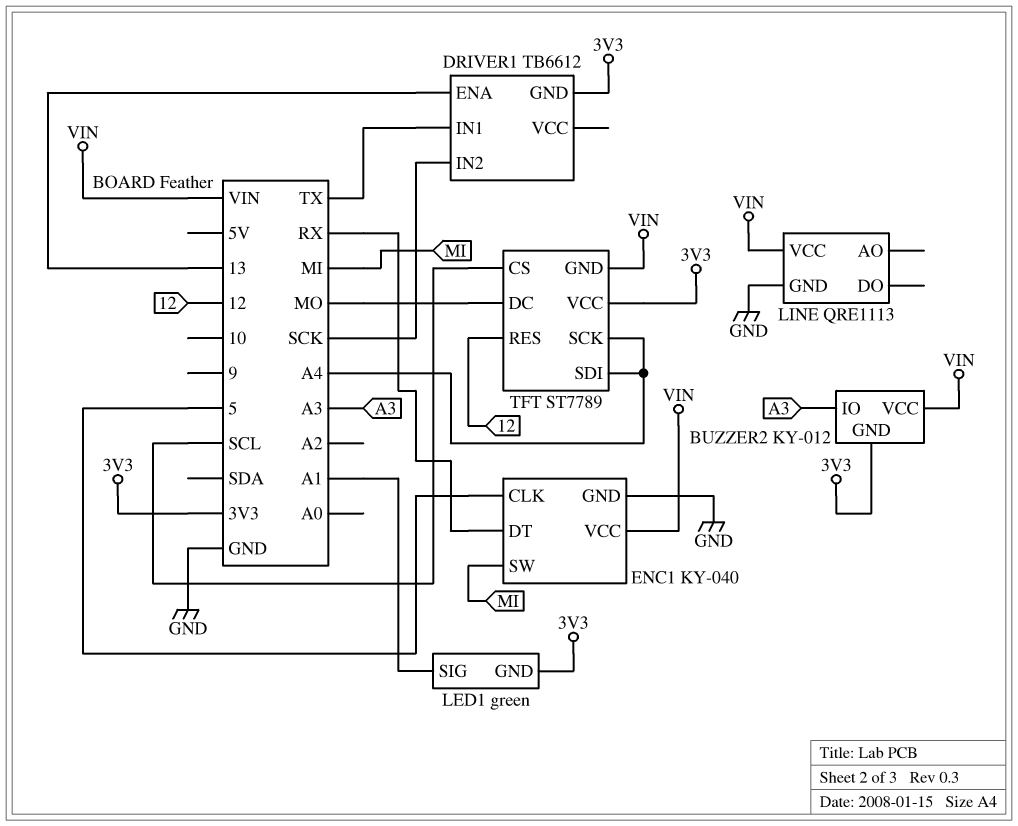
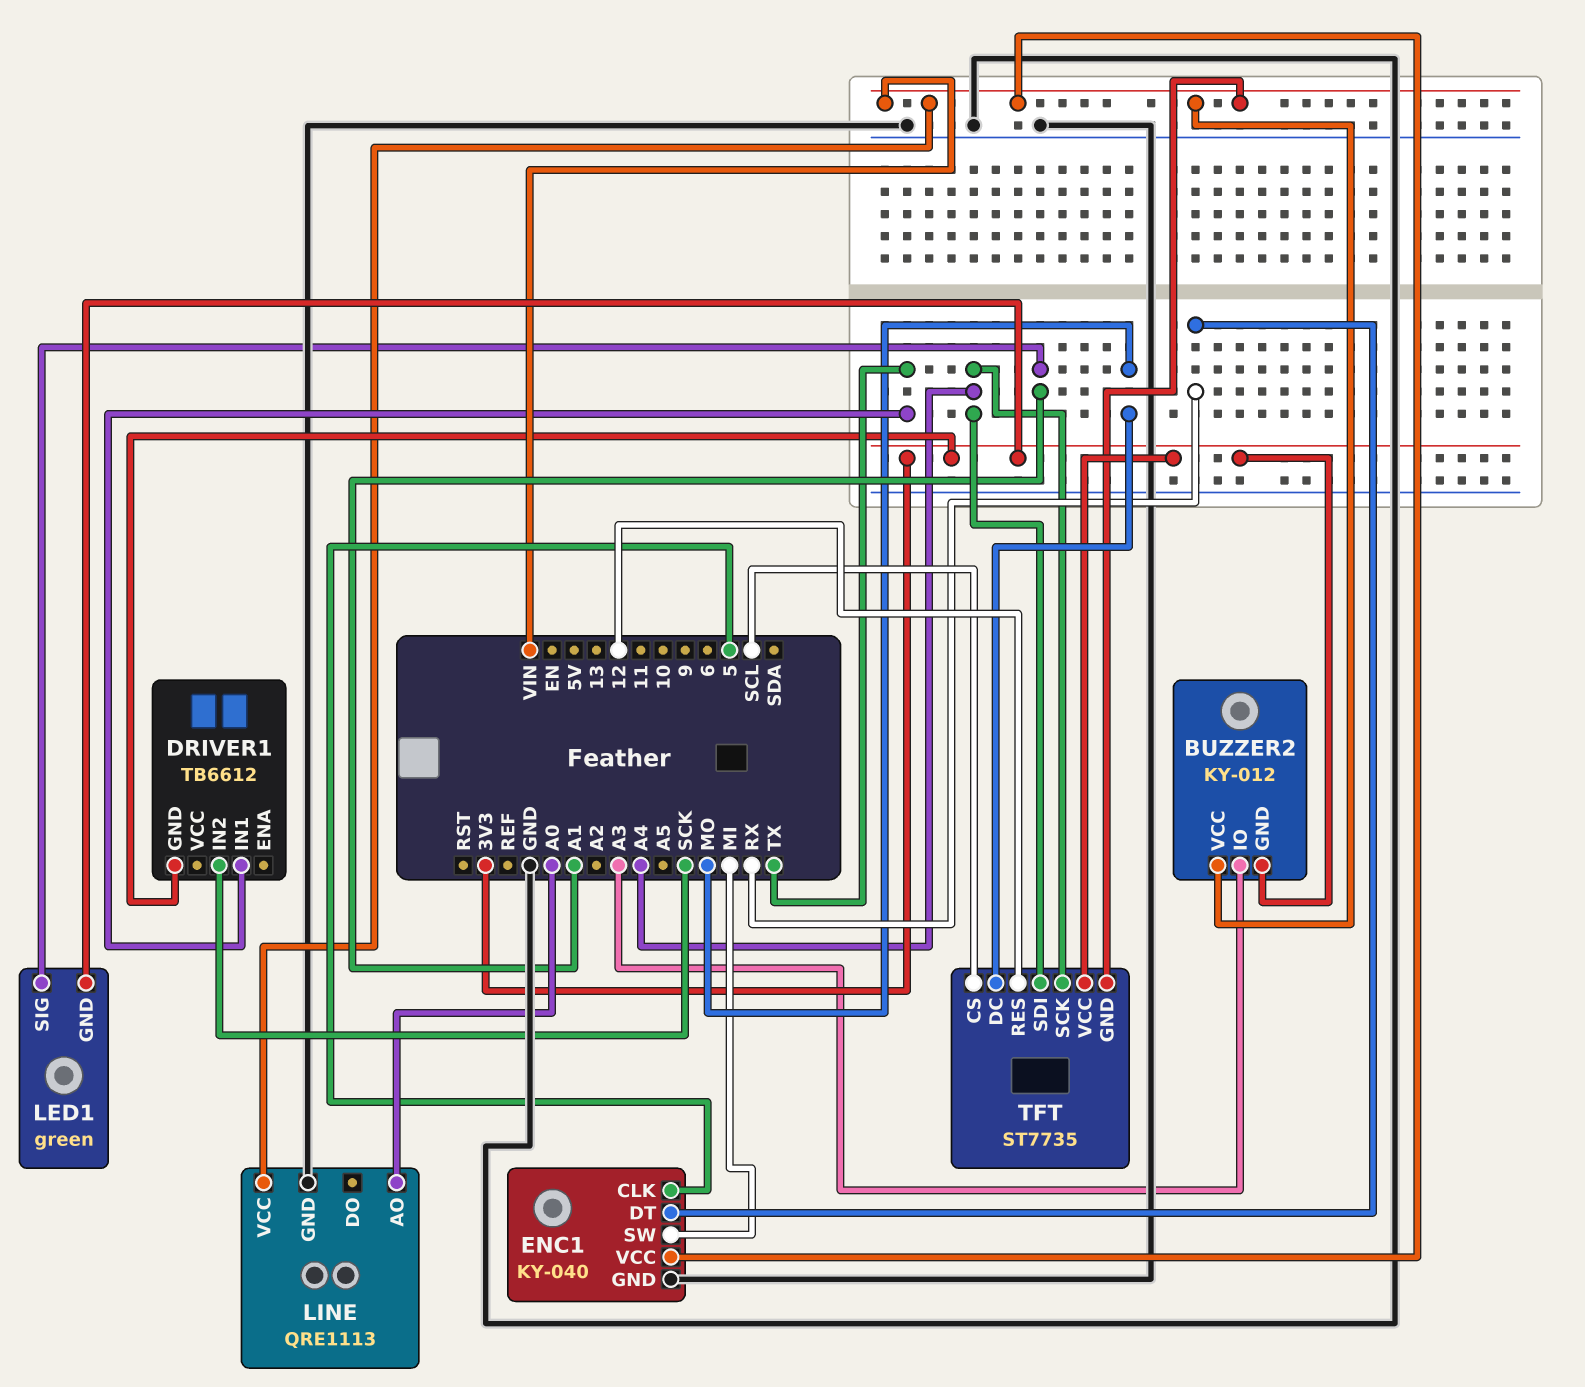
DRIVER1 pin ENA: 13 -> none
LINE pin AO: none -> A0
TFT: ST7789 -> ST7735

